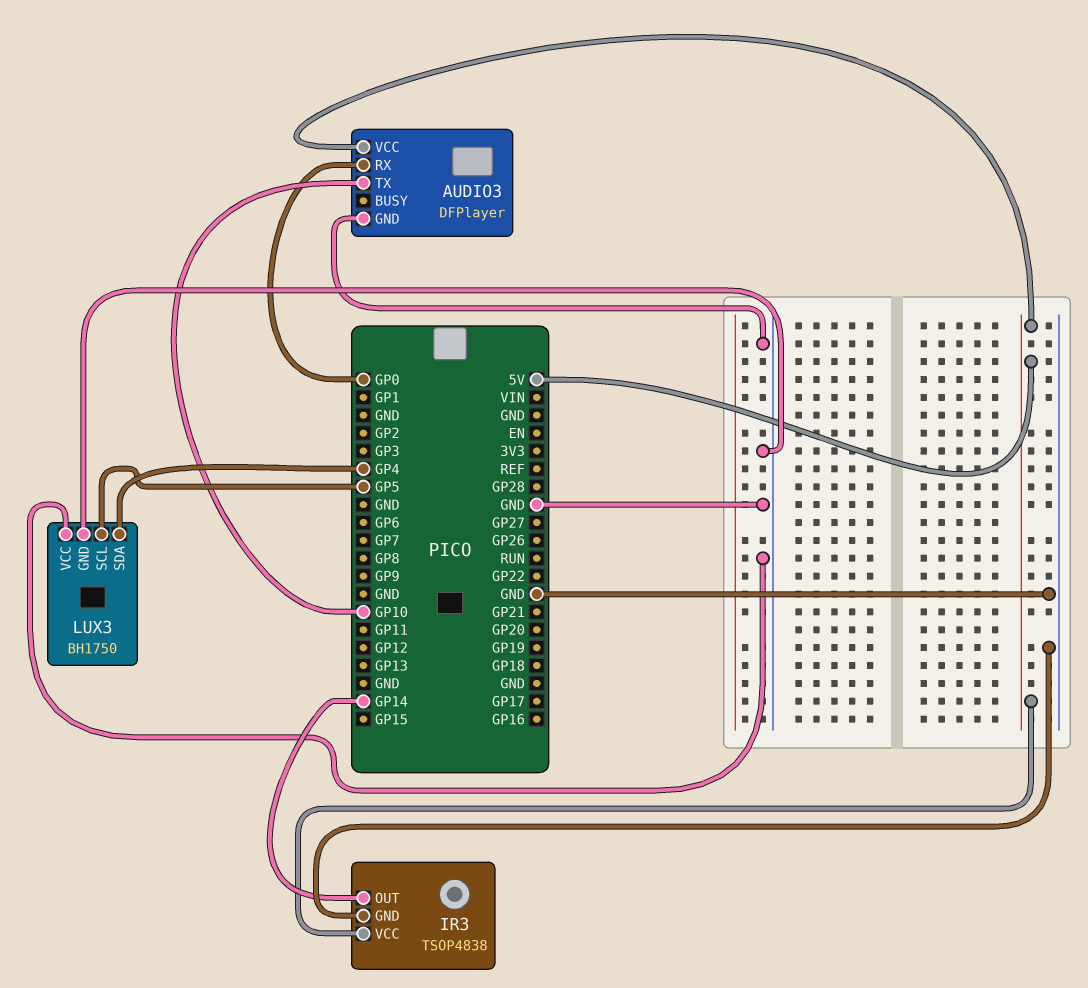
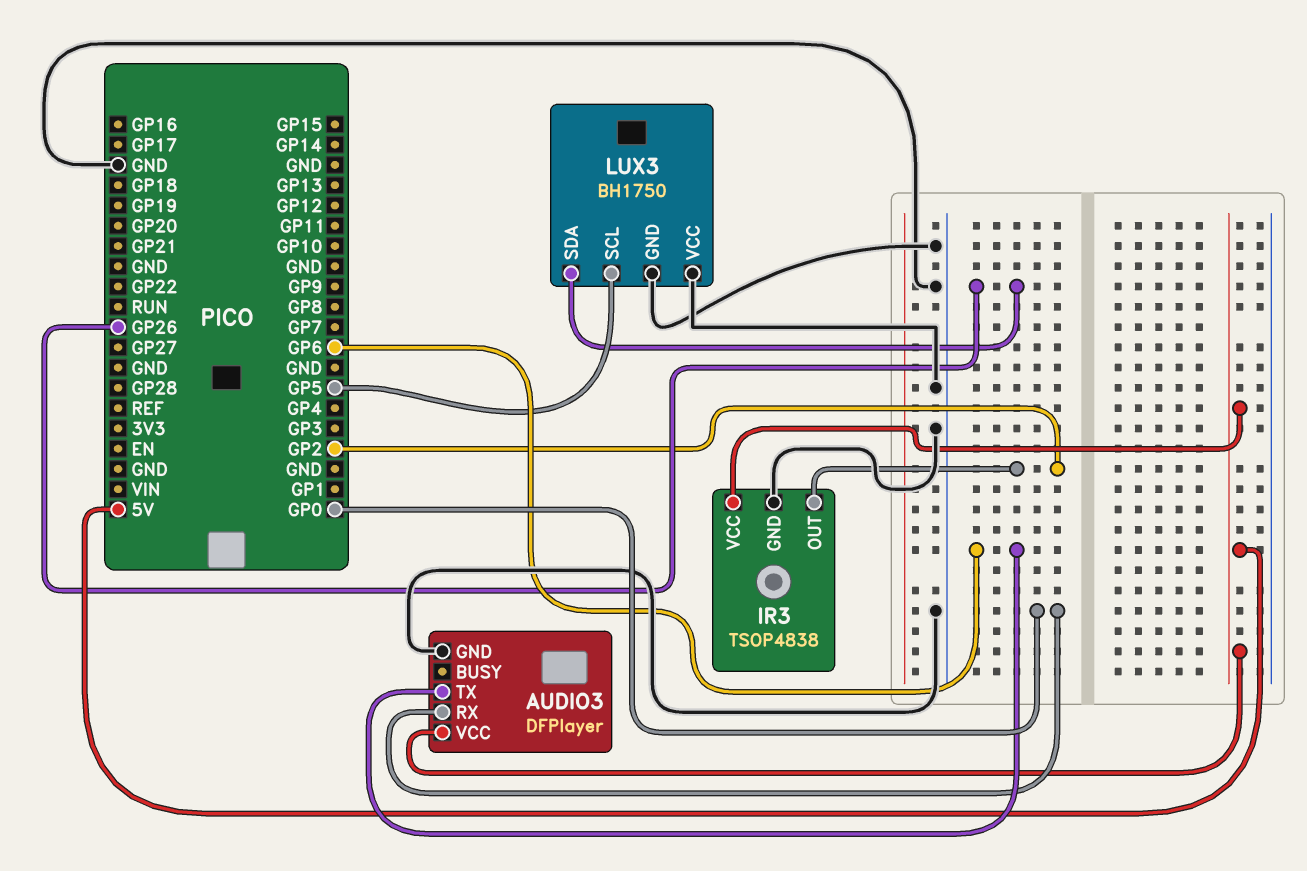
AUDIO3 pin TX: GP10 -> GP6
IR3 pin OUT: GP14 -> GP2
LUX3 pin SDA: GP4 -> GP26

